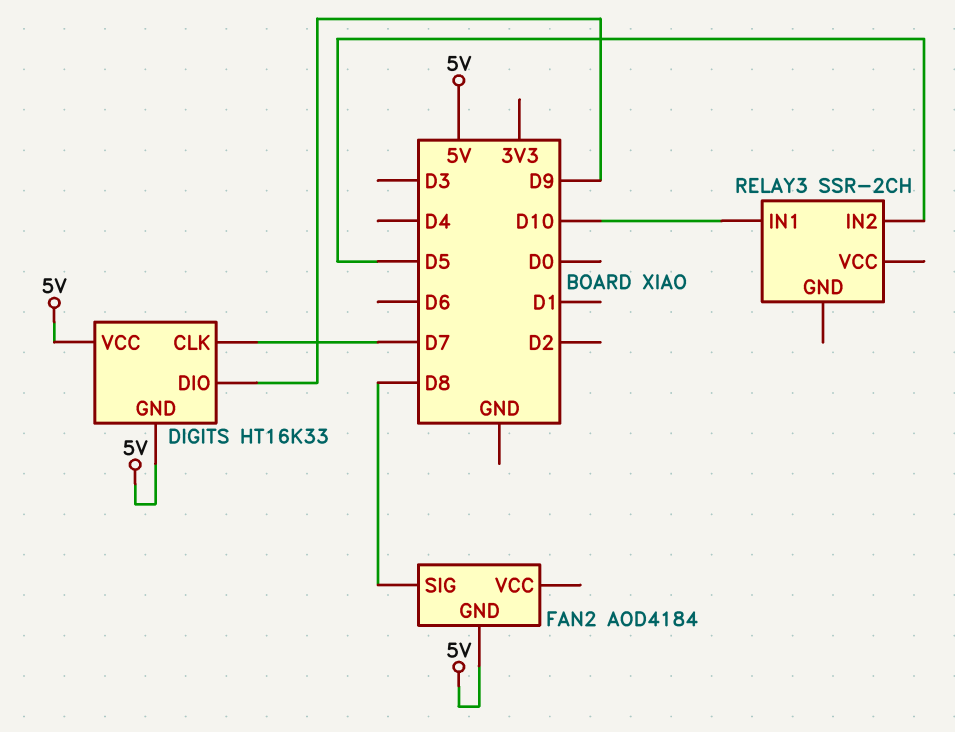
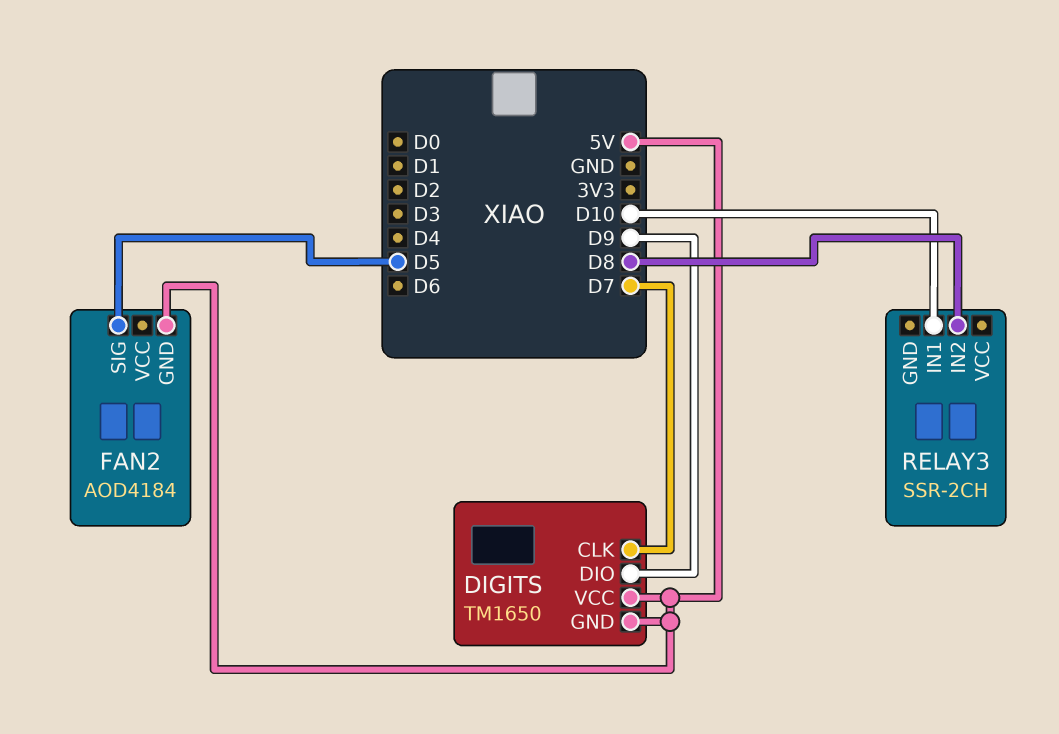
DIGITS: HT16K33 -> TM1650
FAN2 pin SIG: D8 -> D5
RELAY3 pin IN2: D5 -> D8

